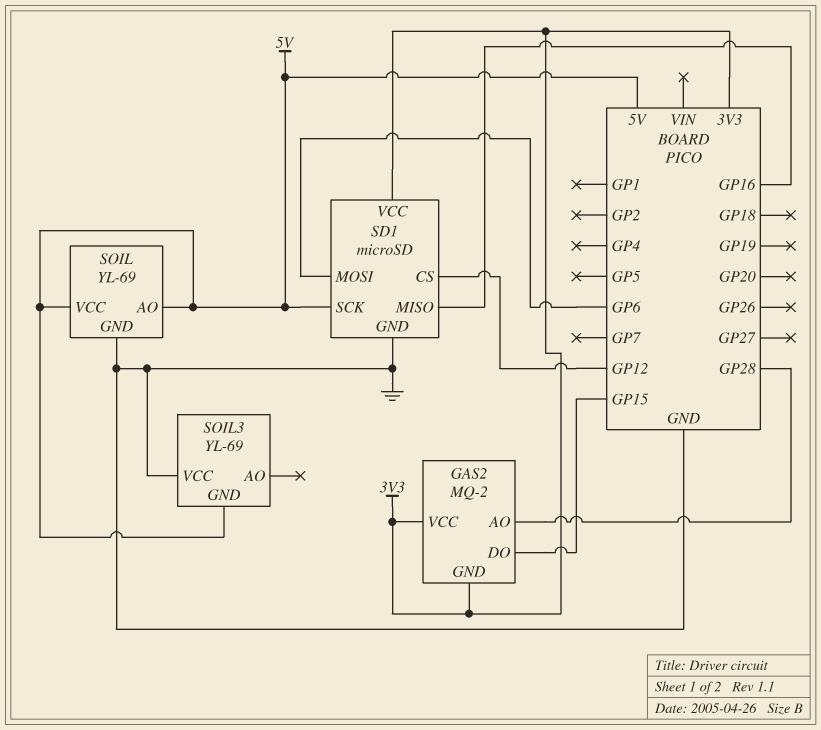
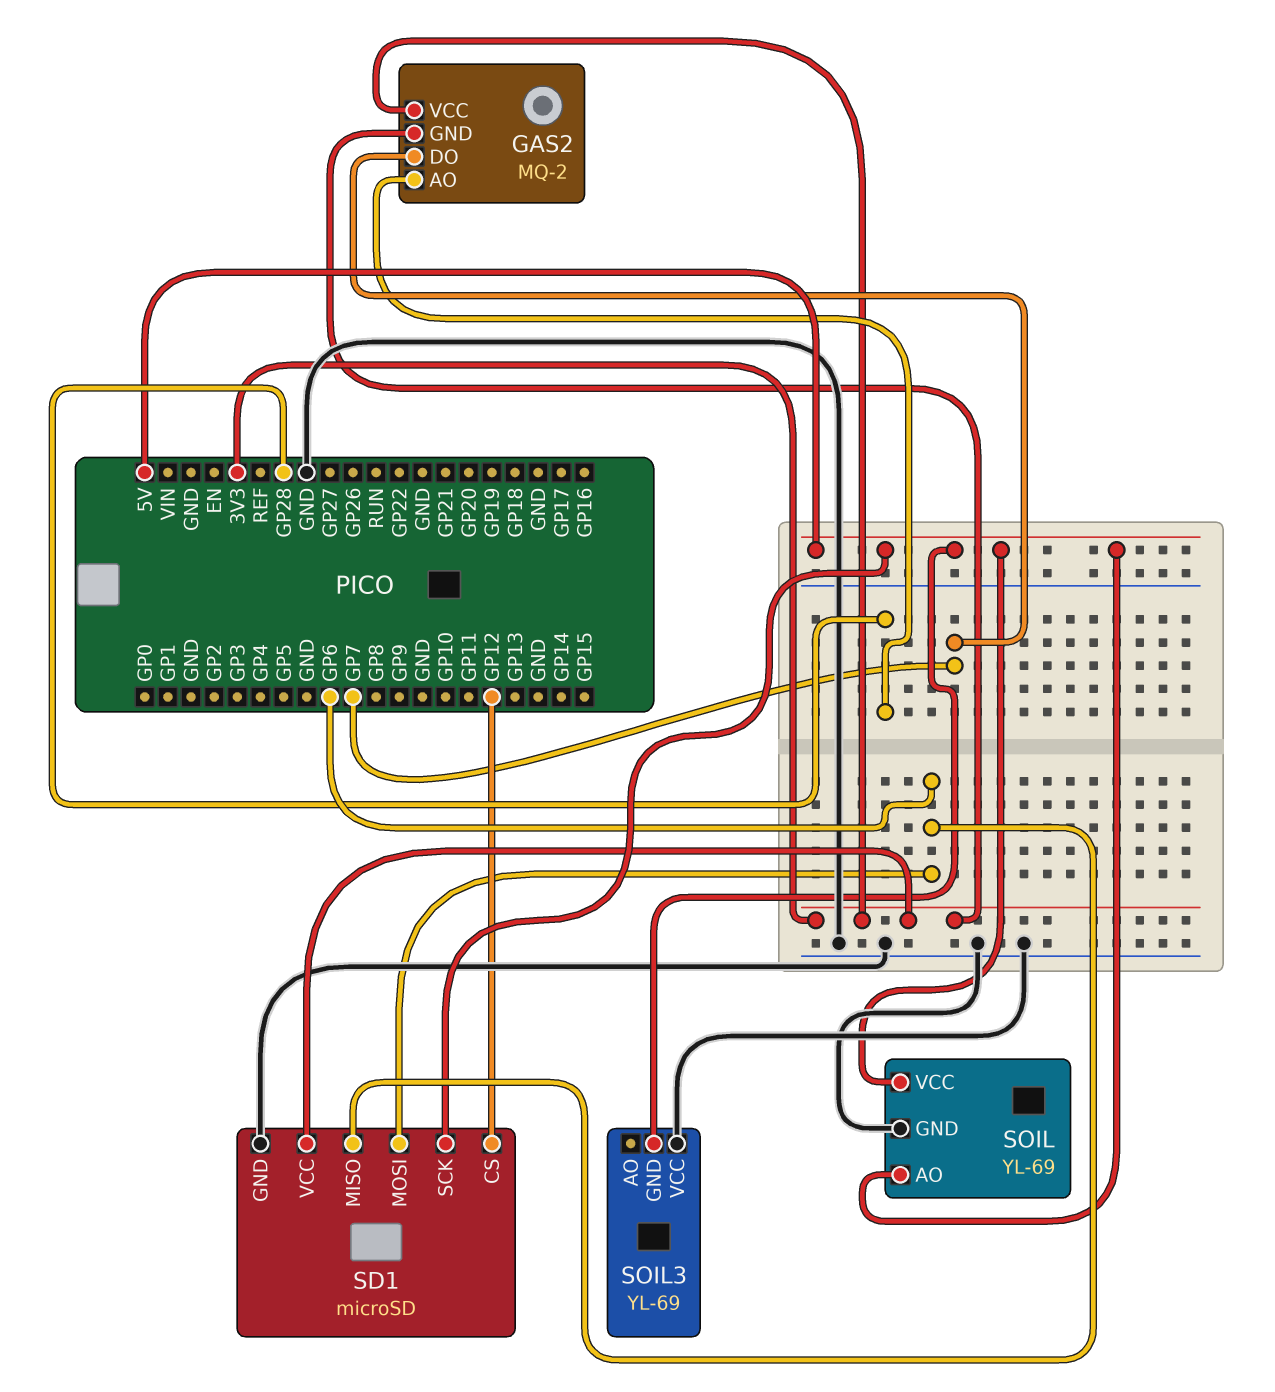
GAS2 pin DO: GP15 -> GP7
SD1 pin MISO: GP16 -> GP6

